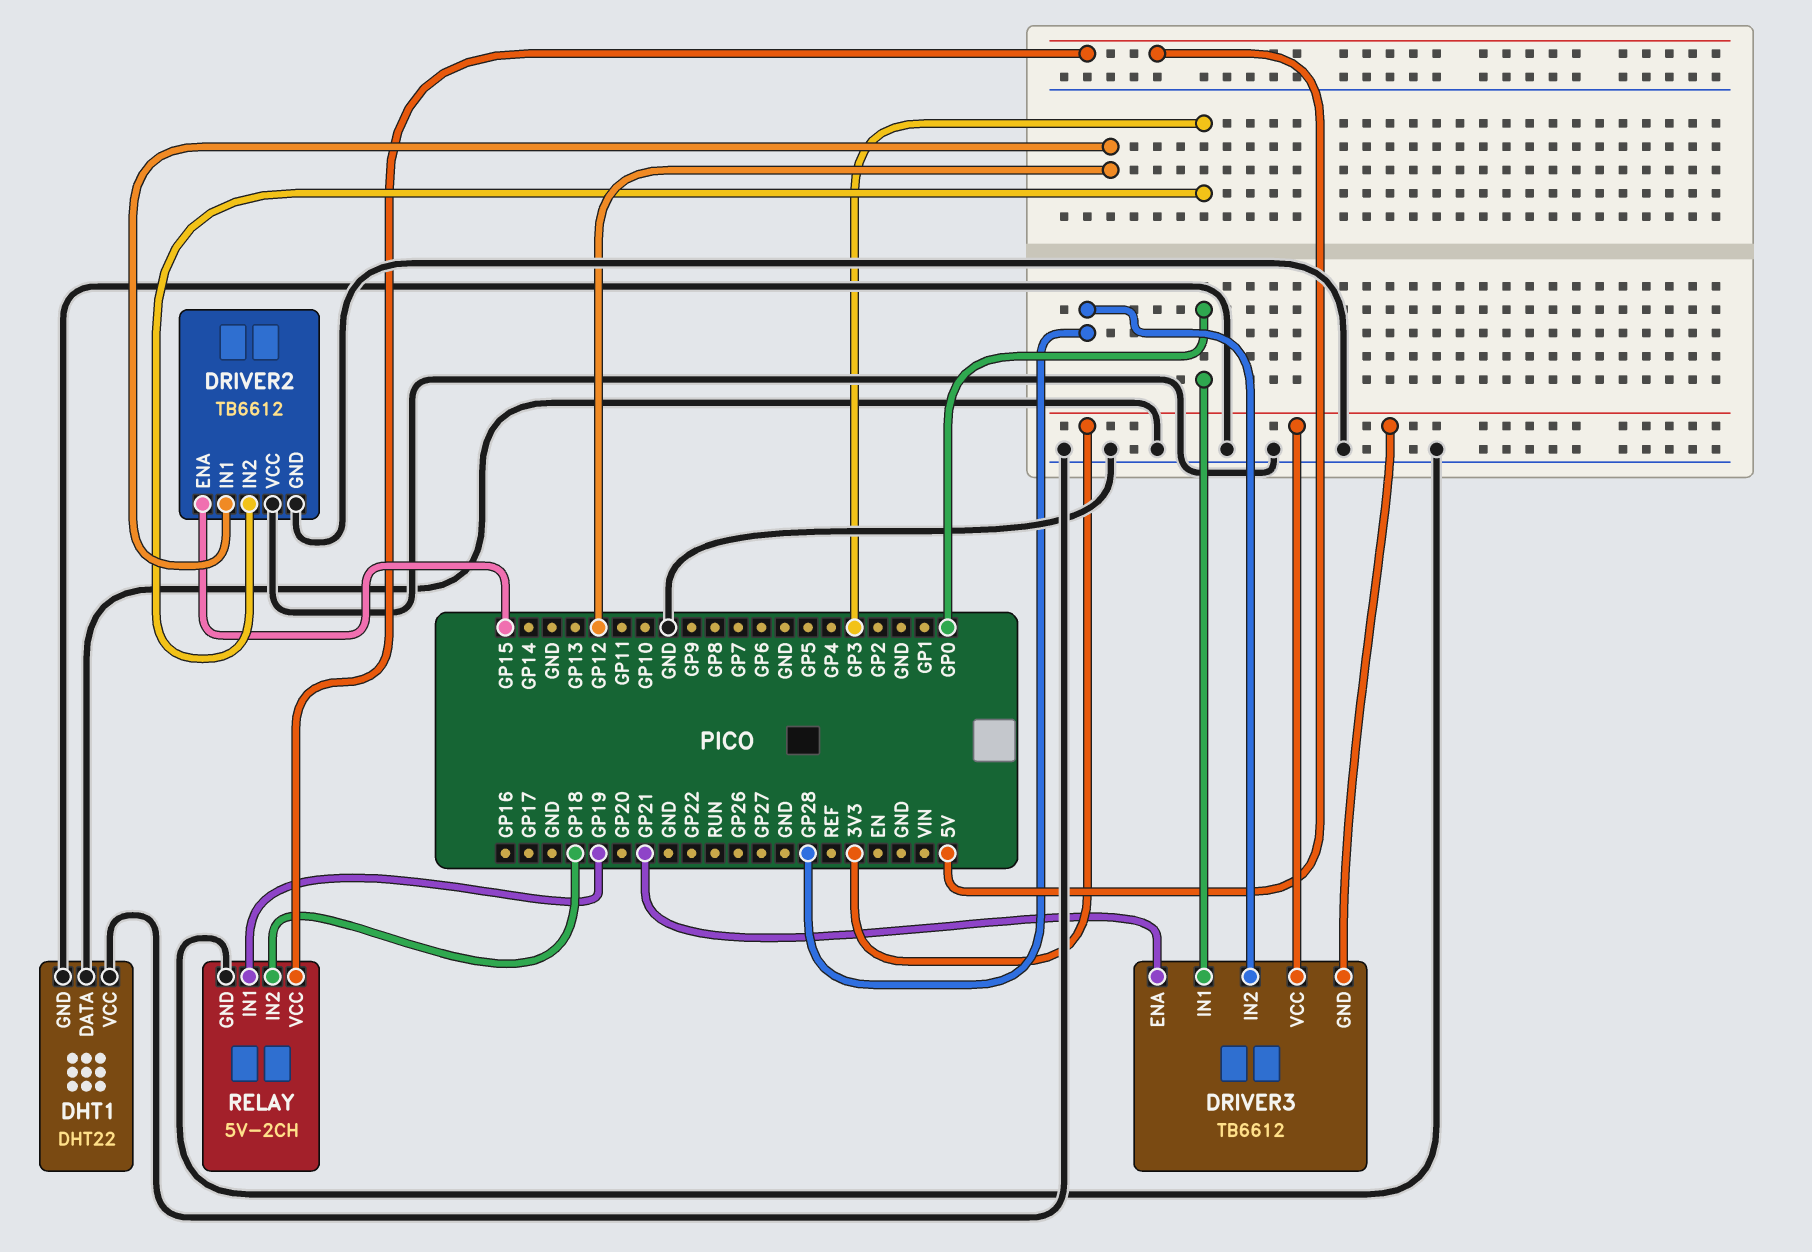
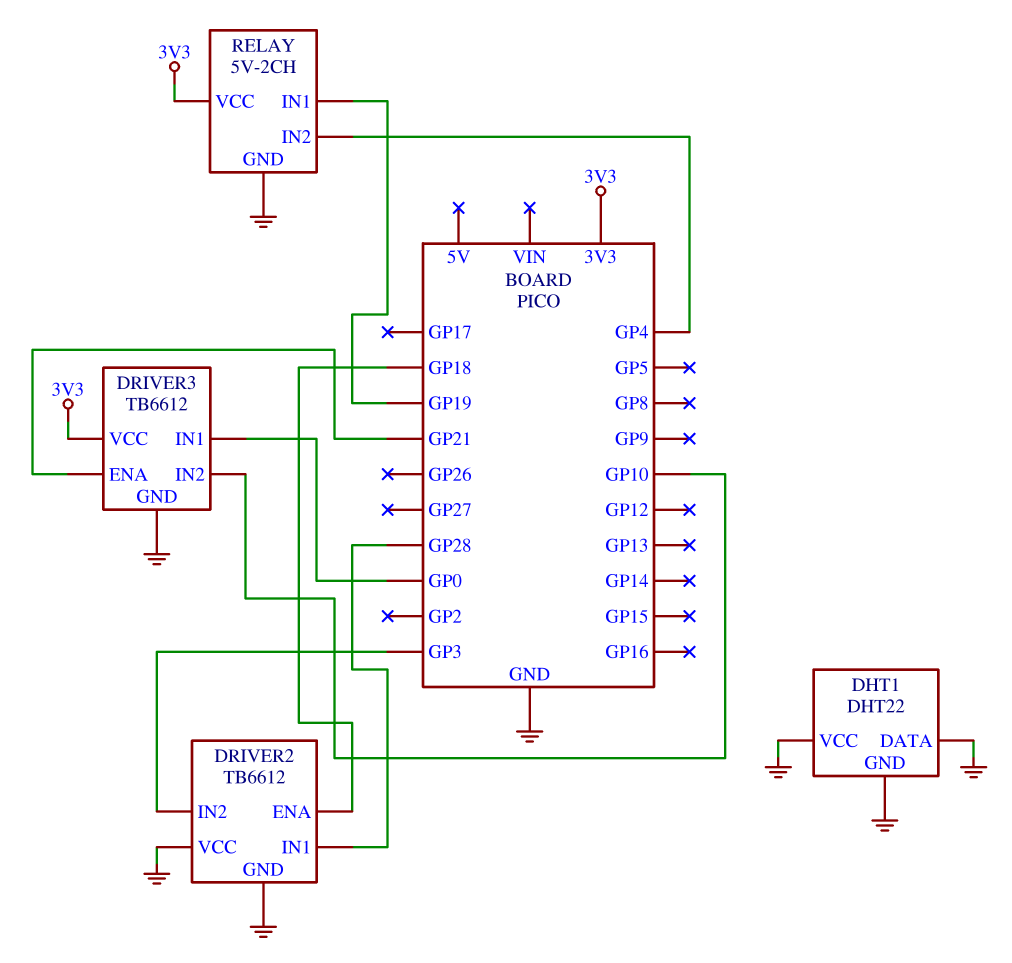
DRIVER2 pin ENA: GP15 -> GP18
DRIVER2 pin IN1: GP12 -> GP28
DRIVER3 pin GND: 3V3 -> GND
DRIVER3 pin IN2: GP28 -> GP10
RELAY pin IN2: GP18 -> GP4
RELAY pin VCC: 5V -> 3V3

